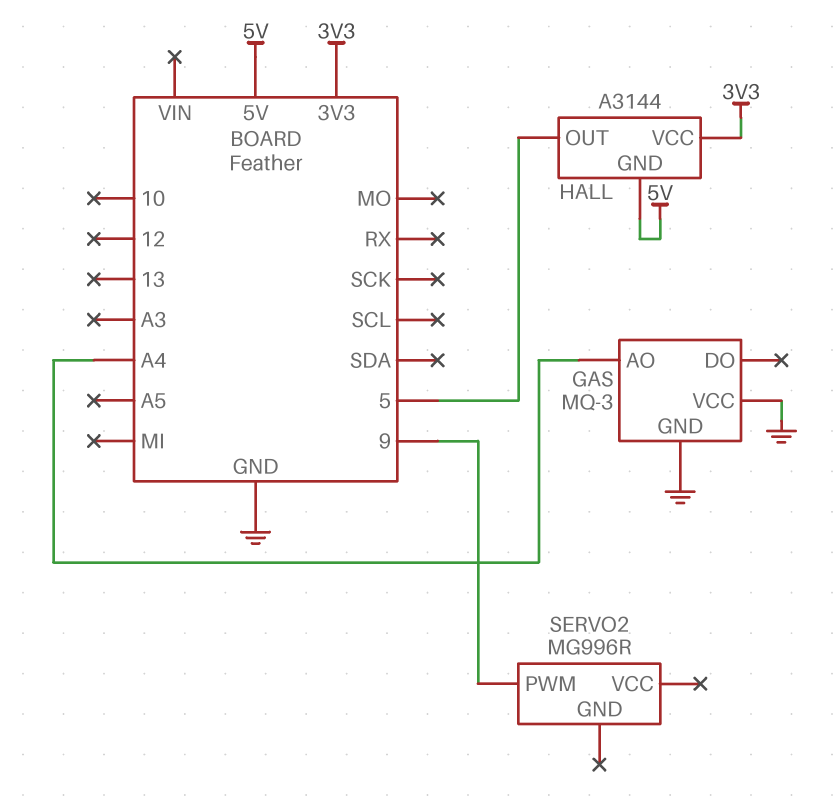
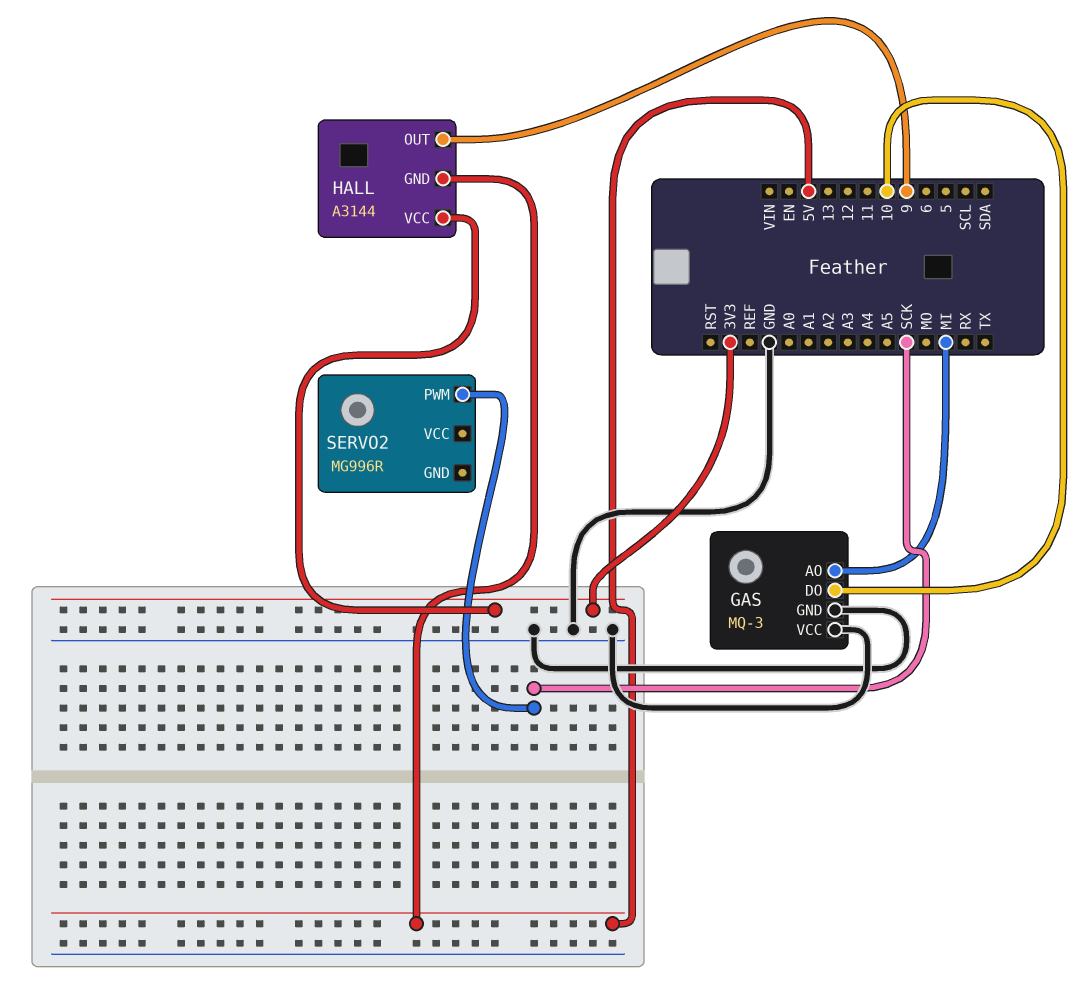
GAS pin AO: A4 -> MI
GAS pin DO: none -> 10
HALL pin OUT: 5 -> 9
SERVO2 pin PWM: 9 -> SCK

